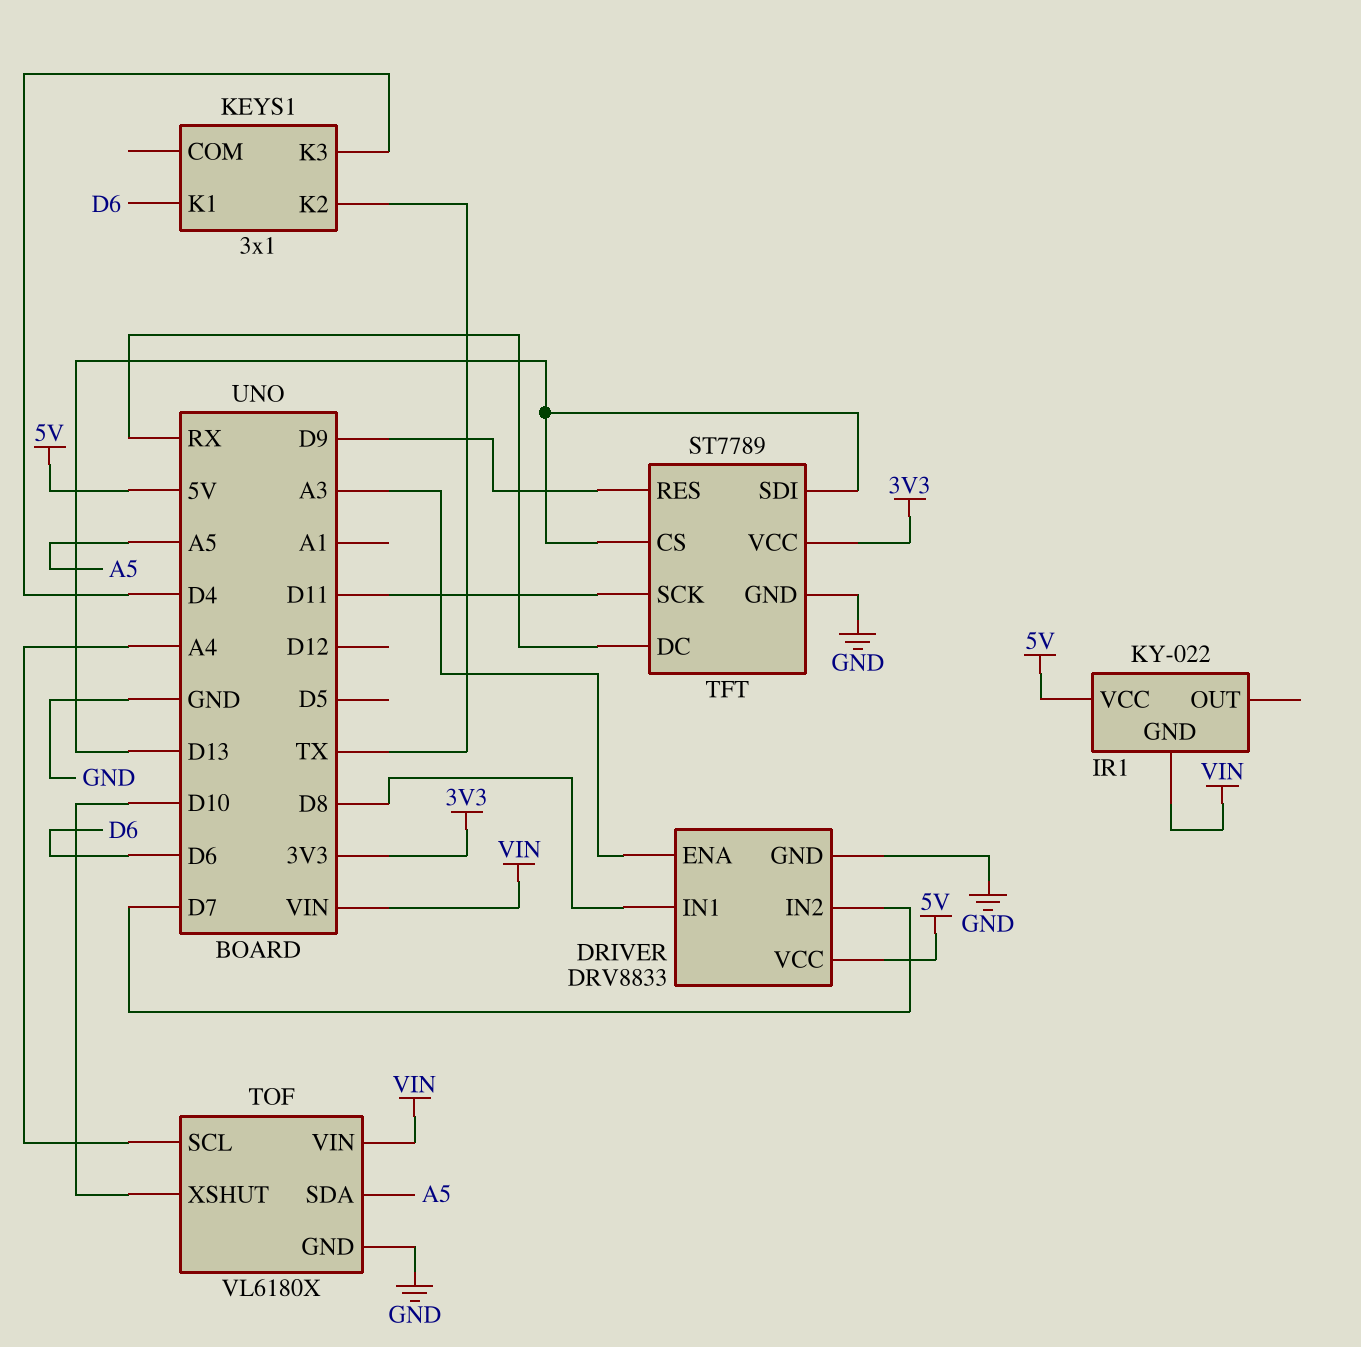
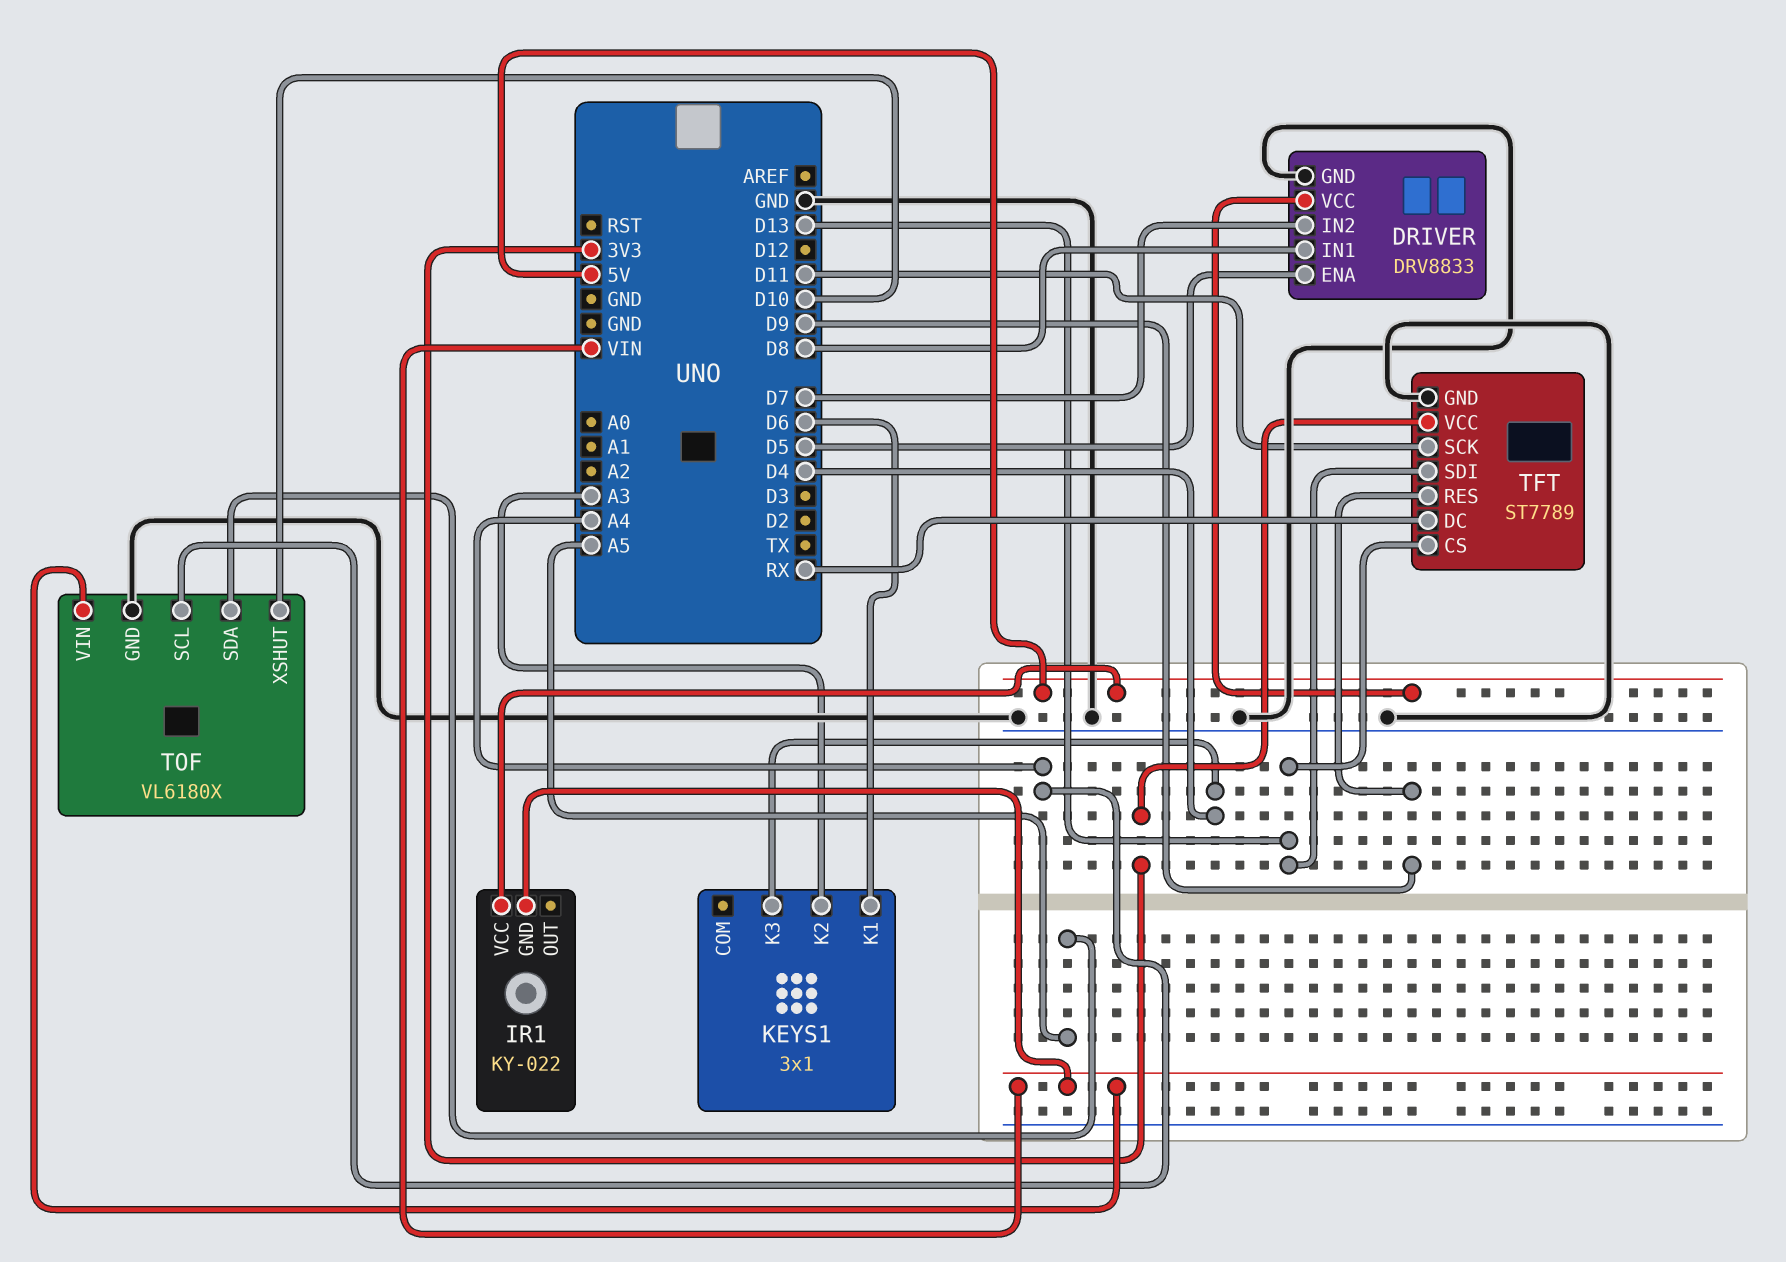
DRIVER pin ENA: A3 -> D5
KEYS1 pin K2: TX -> A3

